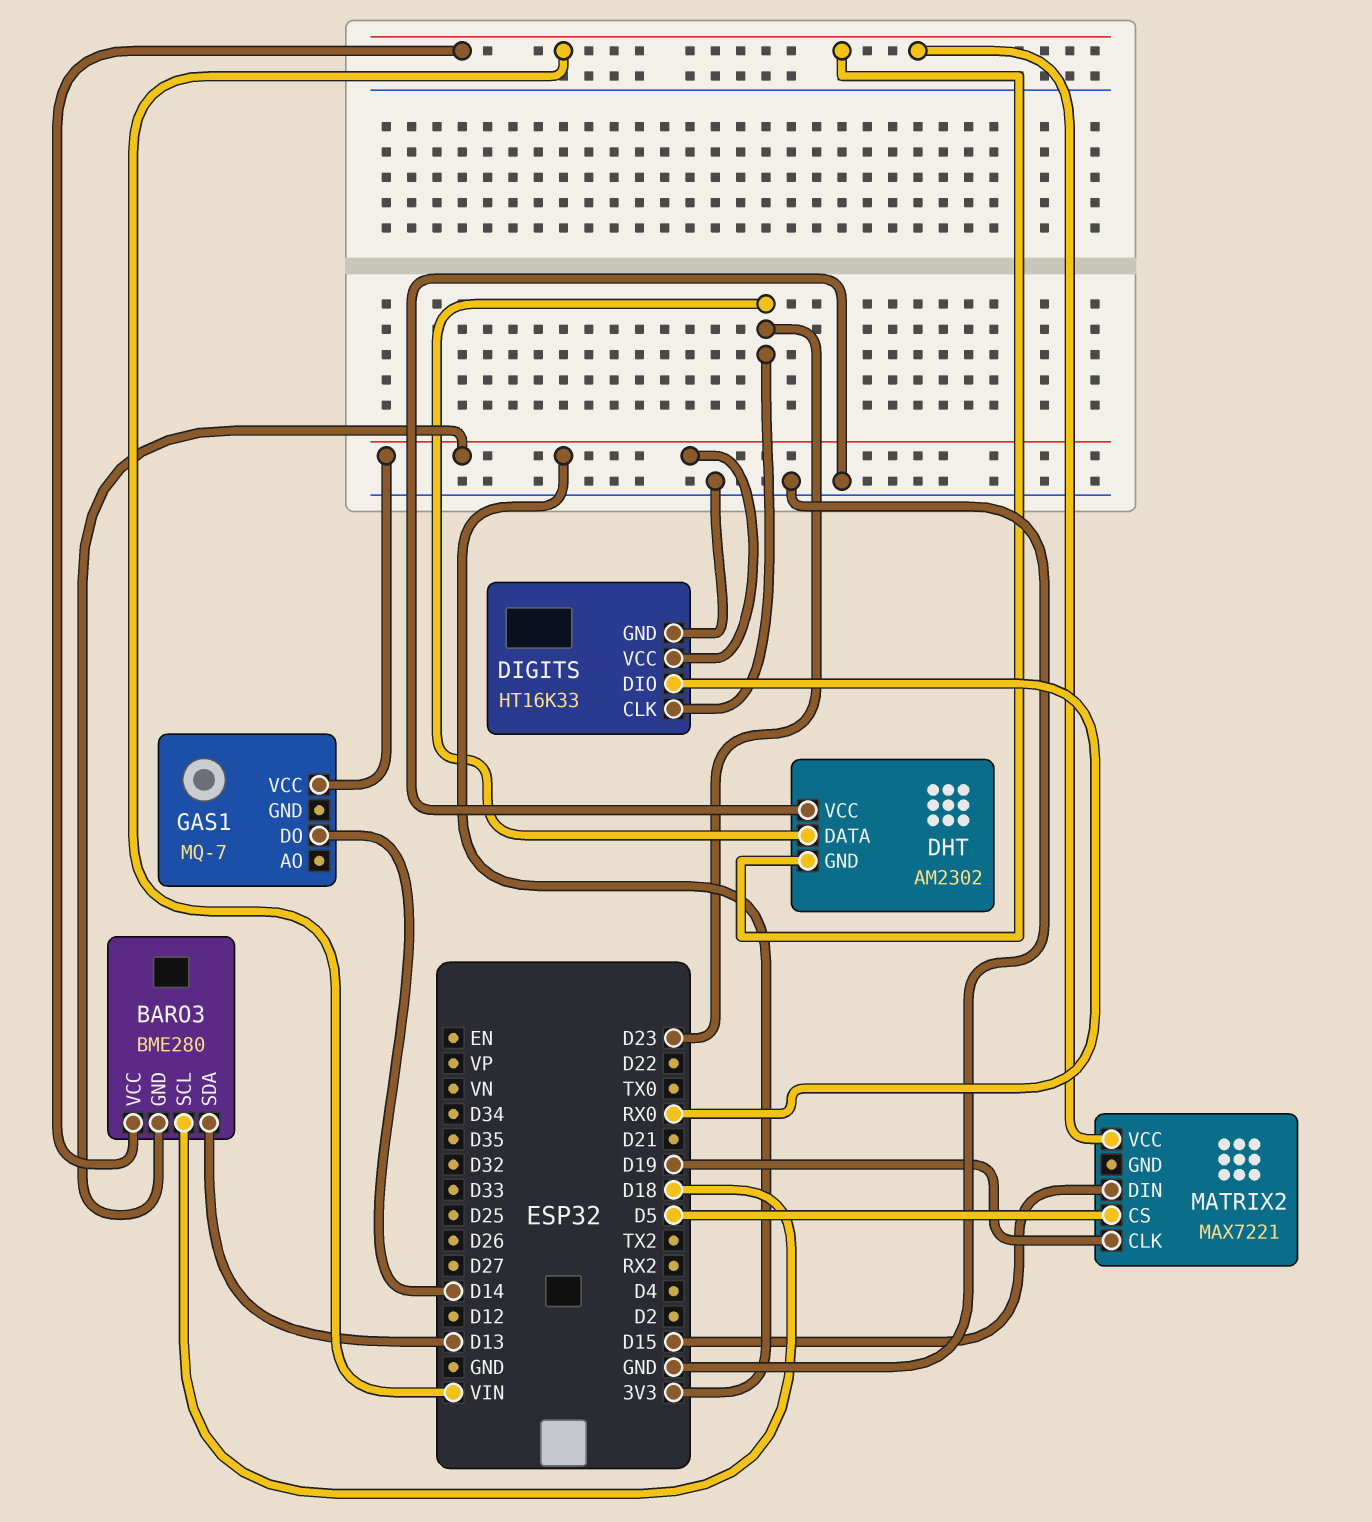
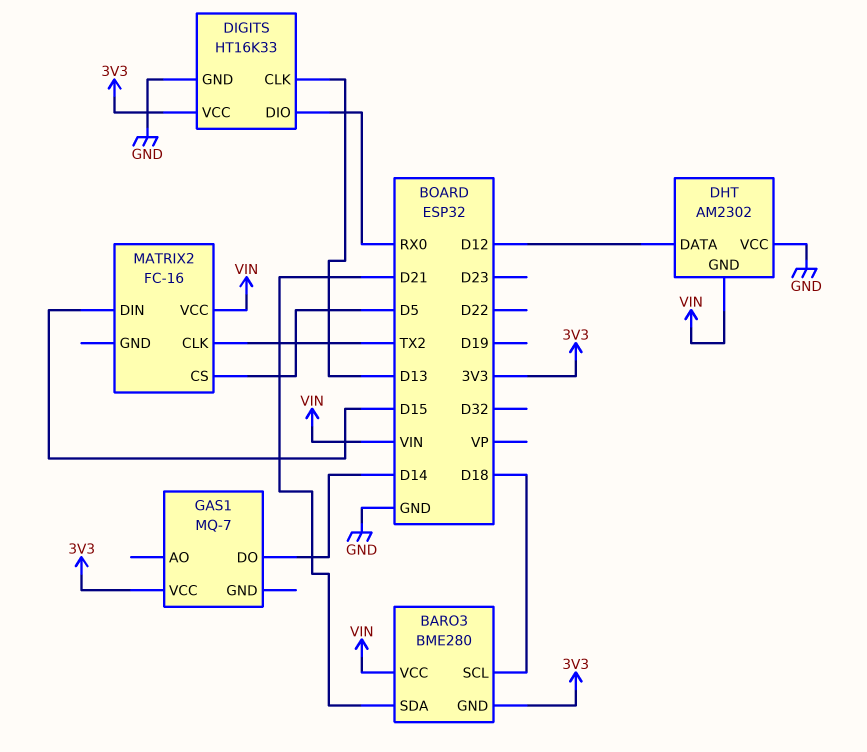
BARO3 pin SDA: D13 -> D21
DHT pin DATA: D23 -> D12
DIGITS pin CLK: D23 -> D13
MATRIX2: MAX7221 -> FC-16
MATRIX2 pin CLK: D19 -> TX2

